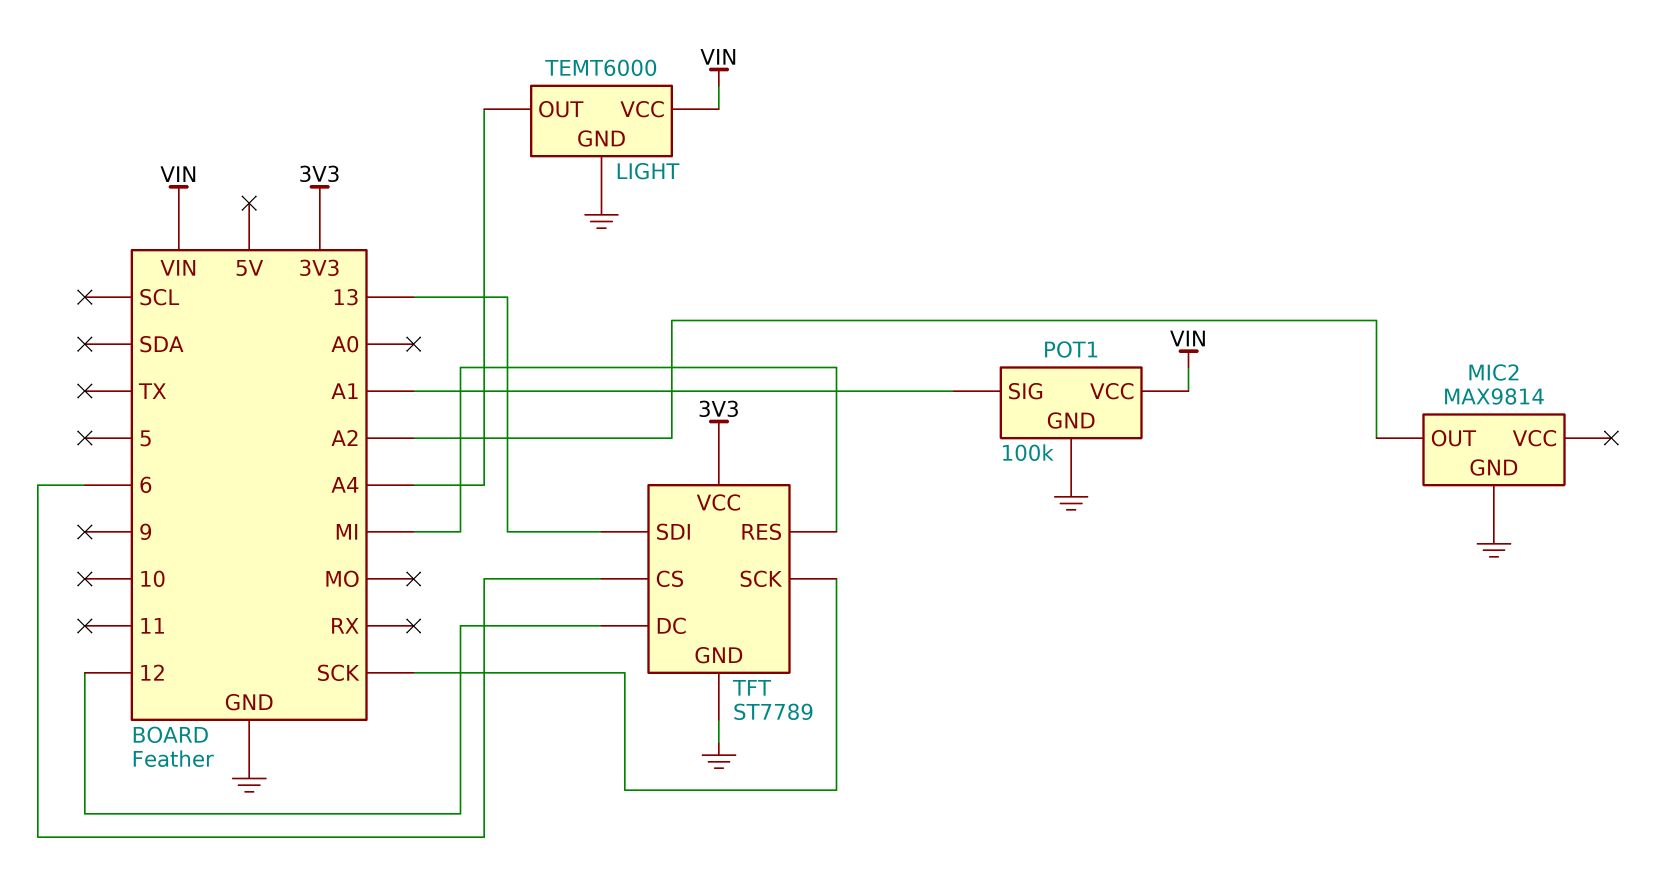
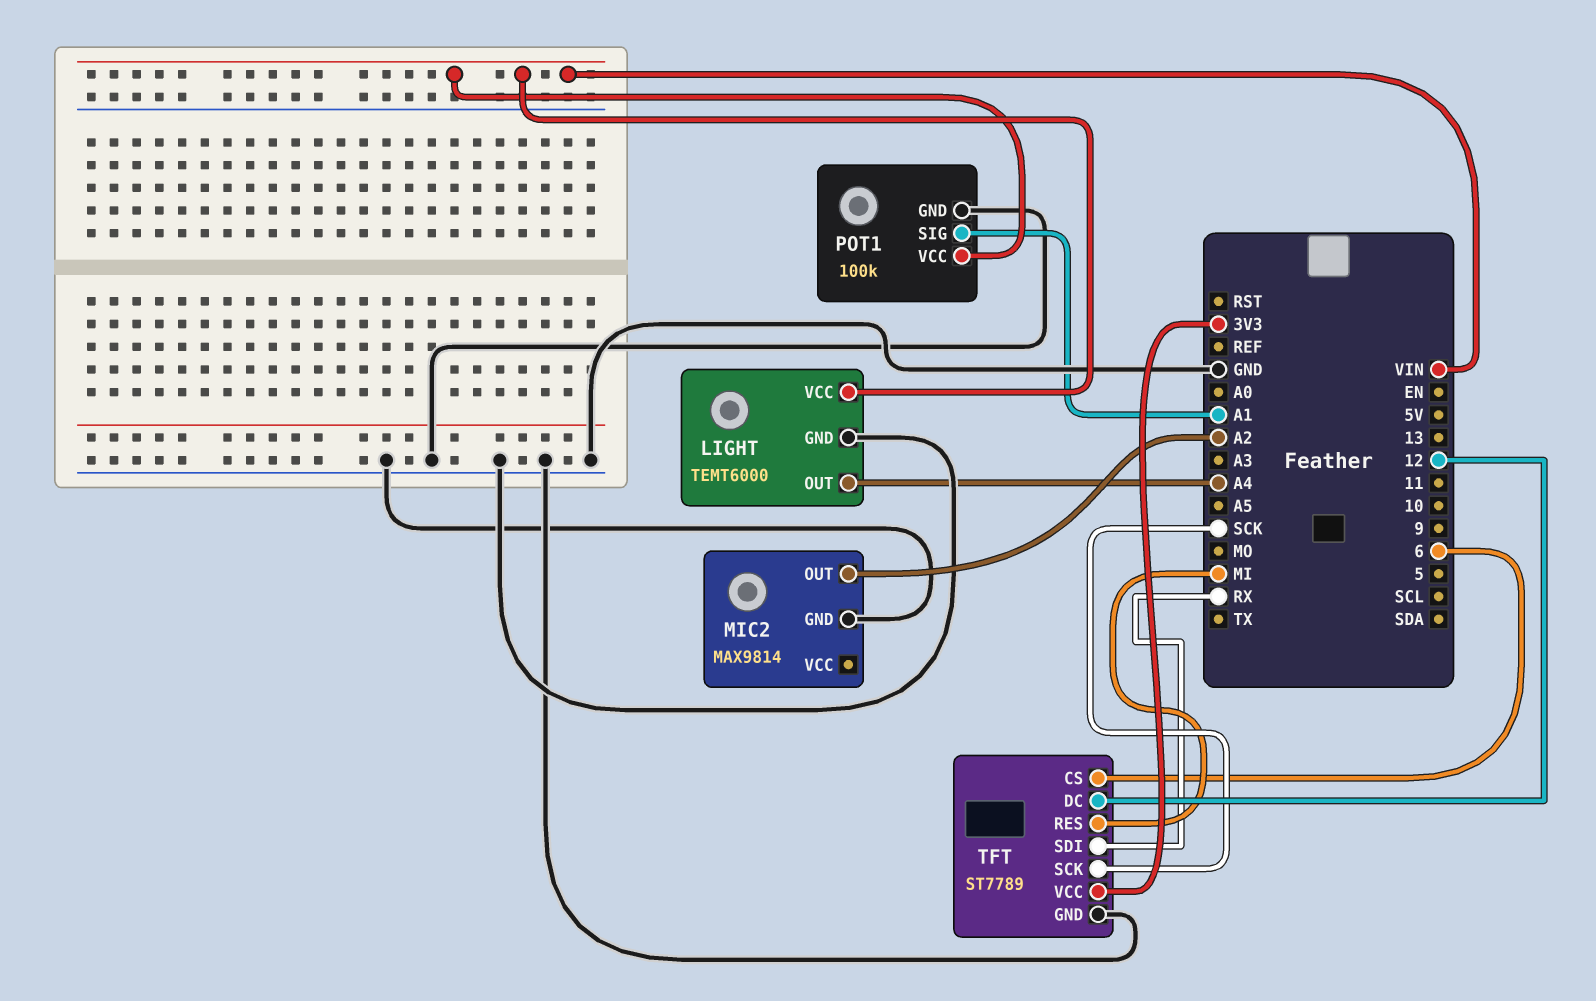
TFT pin SDI: 13 -> RX

